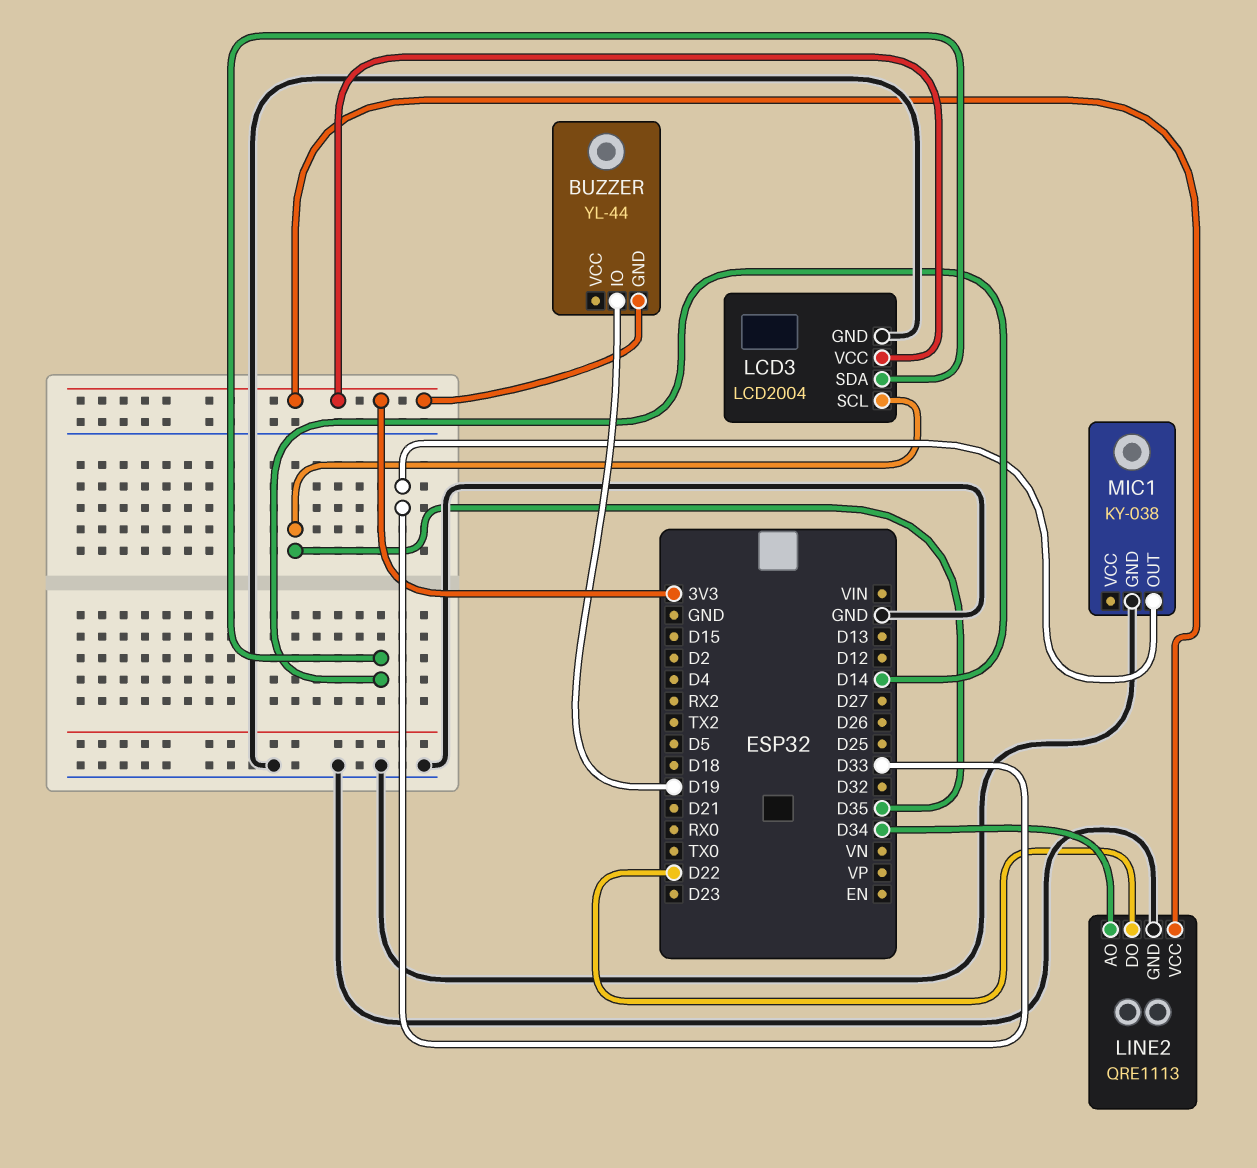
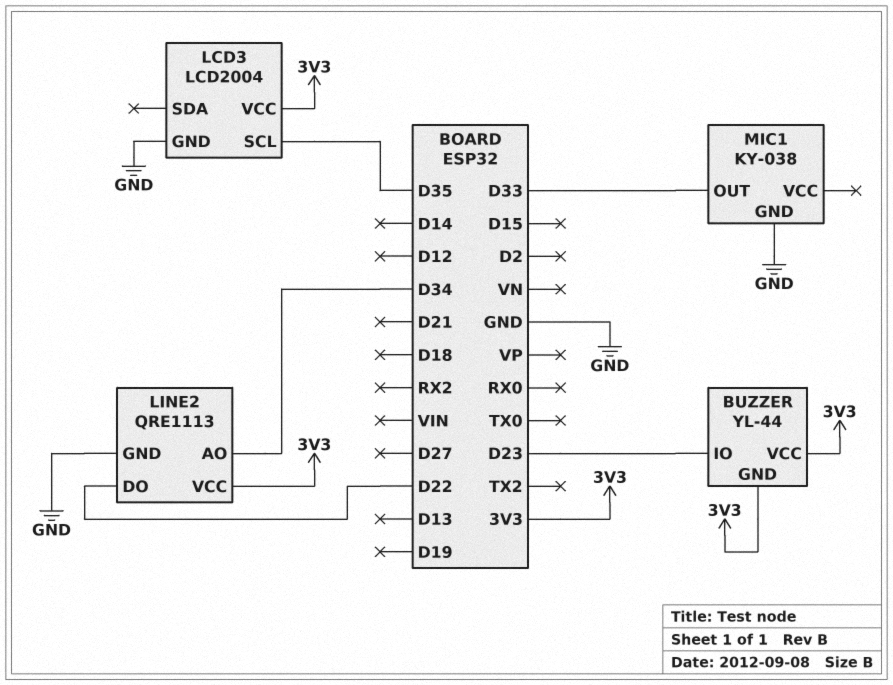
BUZZER pin IO: D19 -> D23
BUZZER pin VCC: none -> 3V3
LCD3 pin SDA: D14 -> none

